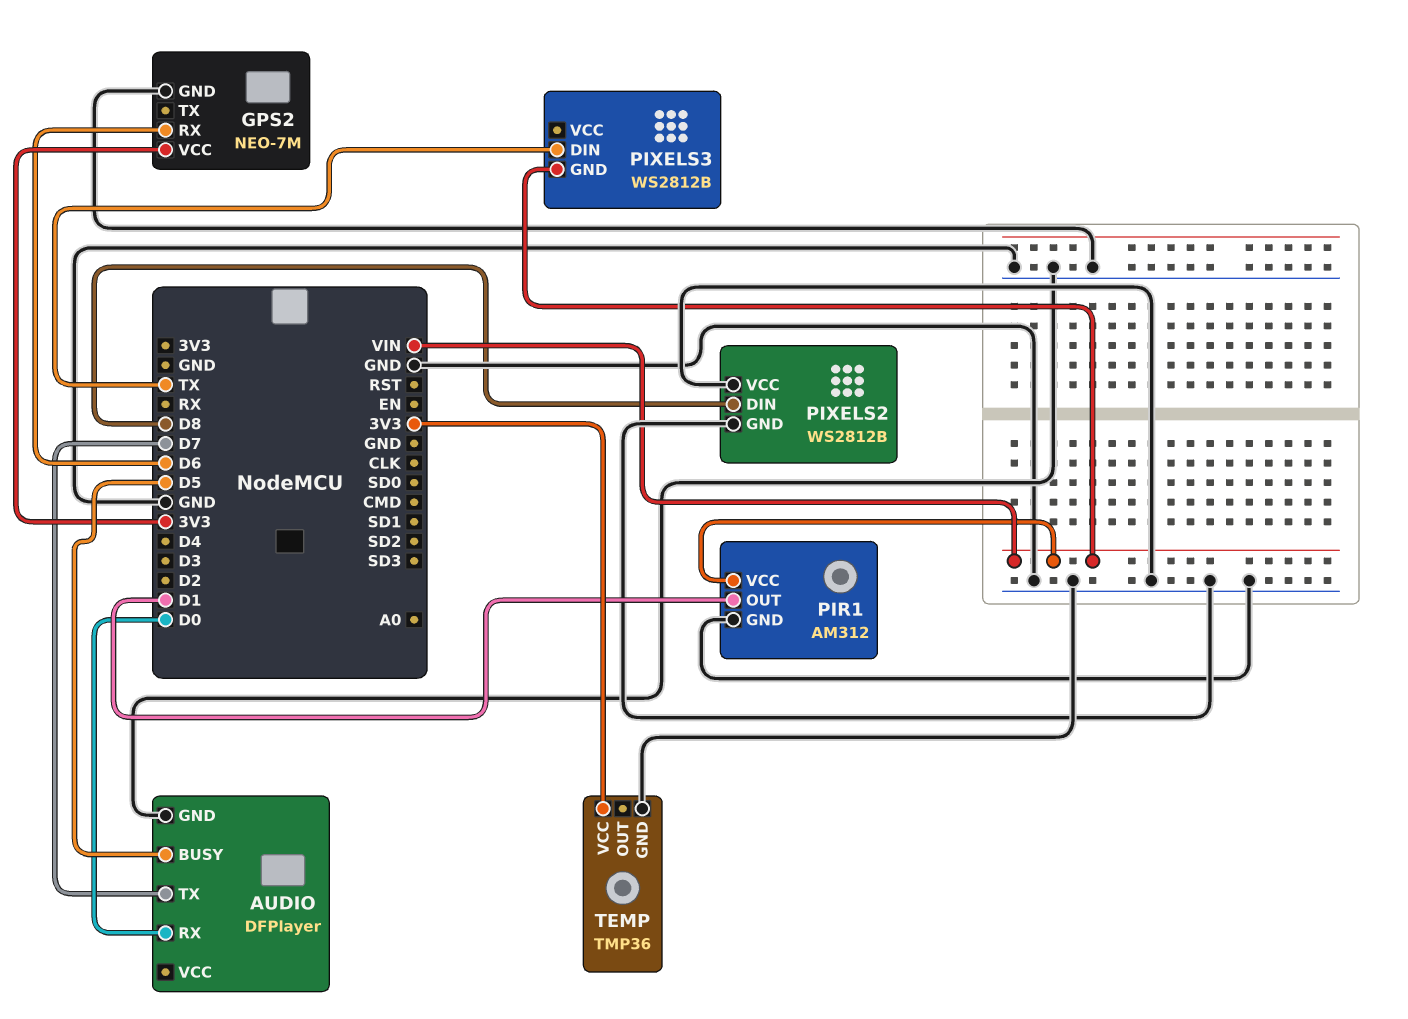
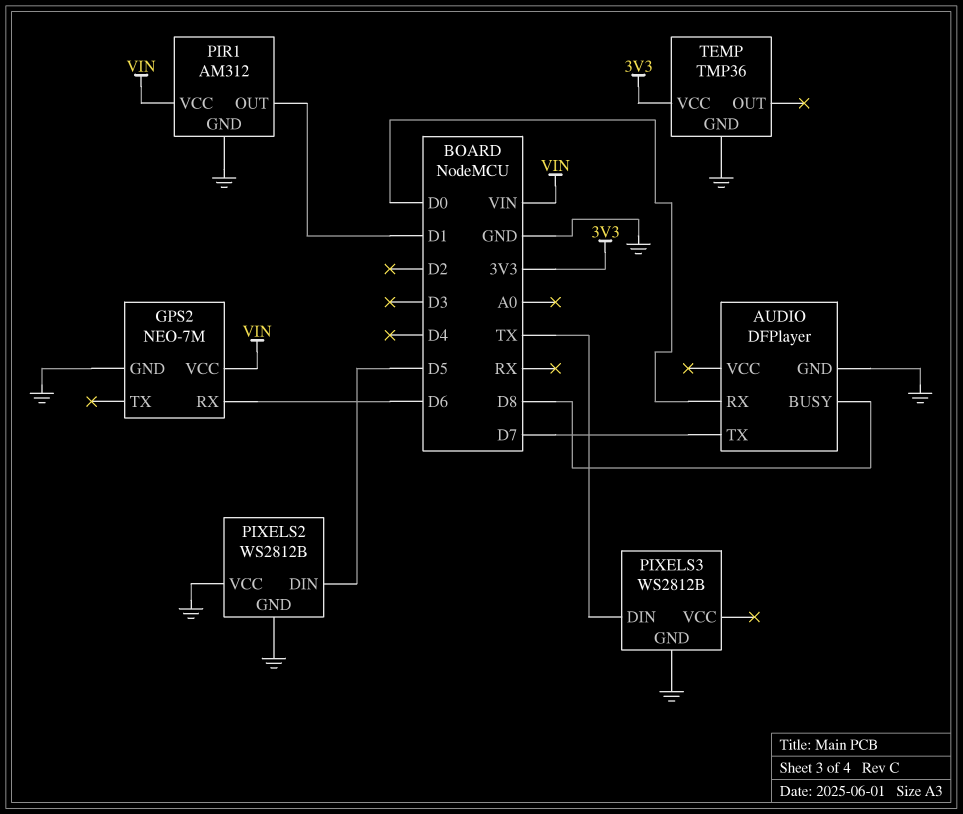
AUDIO pin BUSY: D5 -> D8
GPS2 pin VCC: 3V3 -> VIN
PIXELS2 pin DIN: D8 -> D5
PIXELS3 pin GND: VIN -> GND

